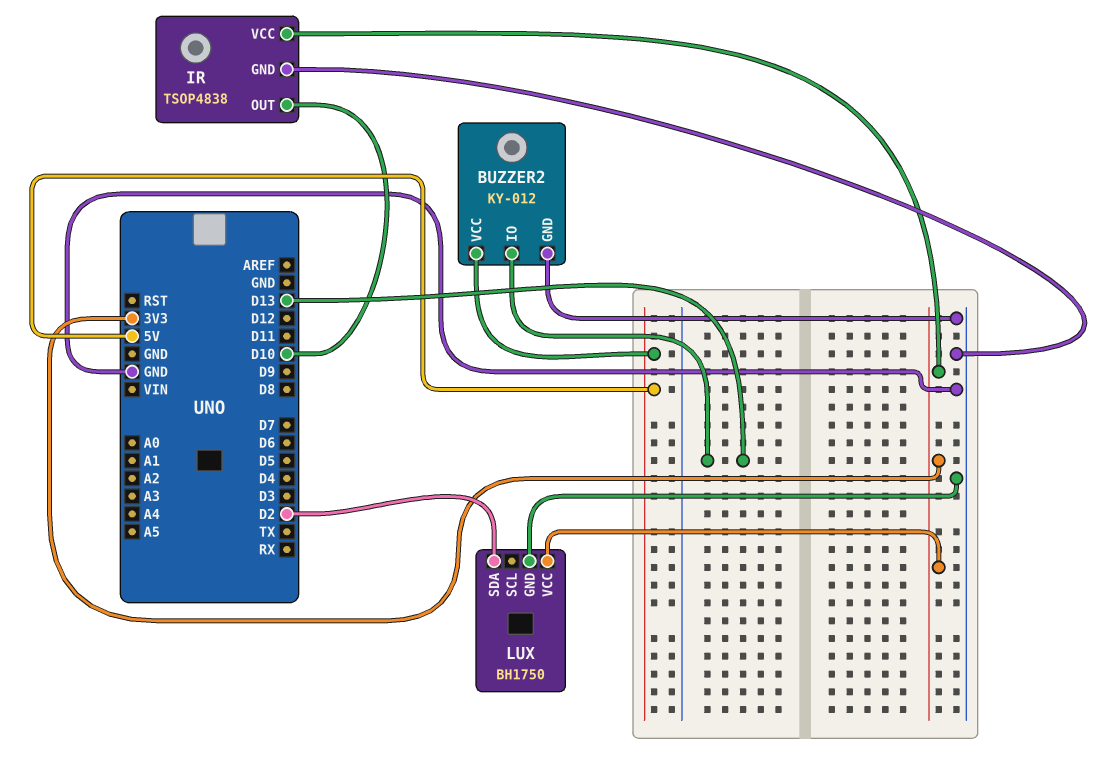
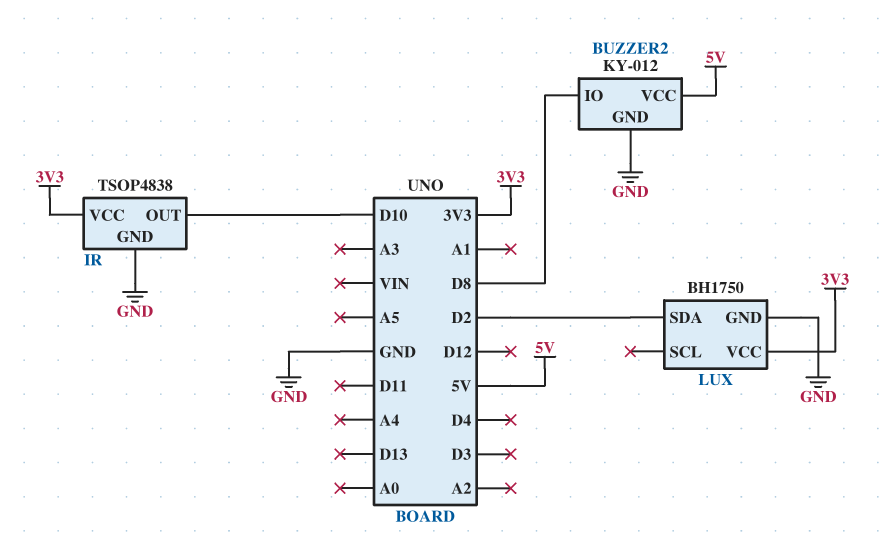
BUZZER2 pin IO: D13 -> D8

